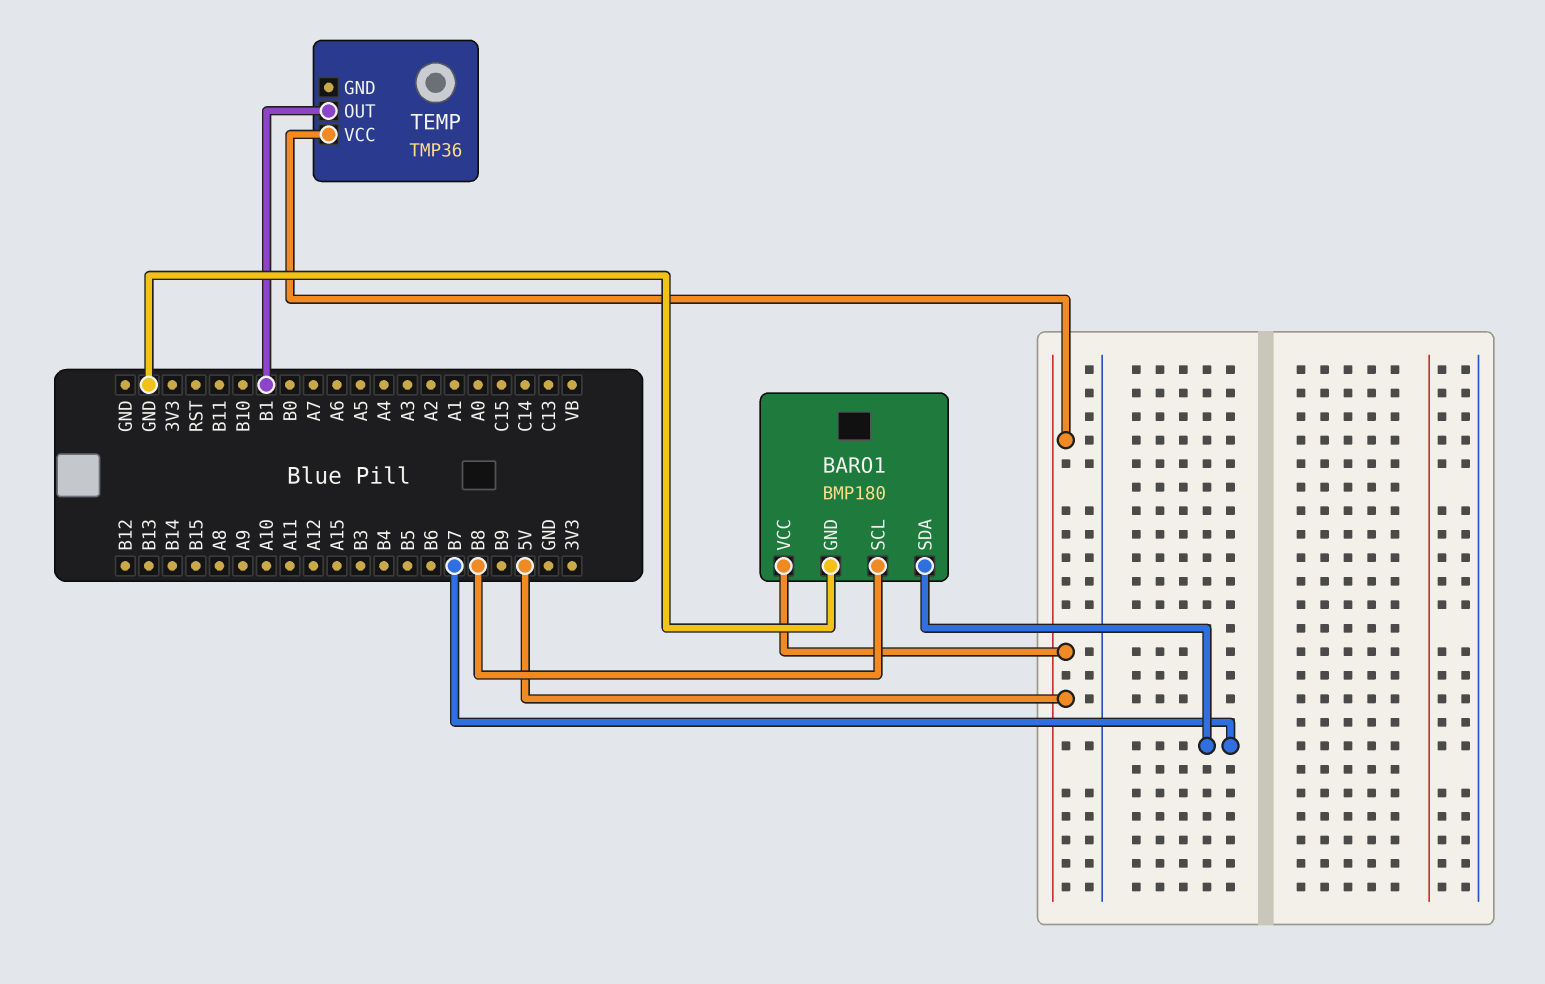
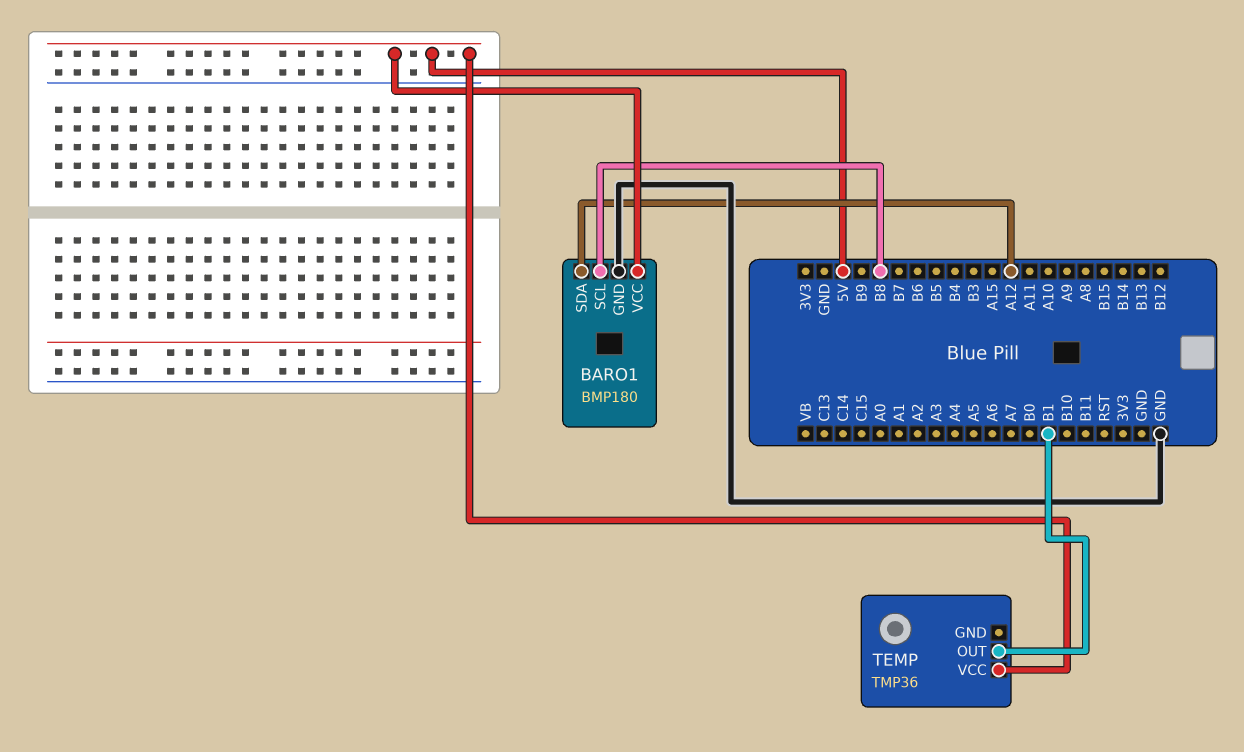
BARO1 pin SDA: B7 -> A12

